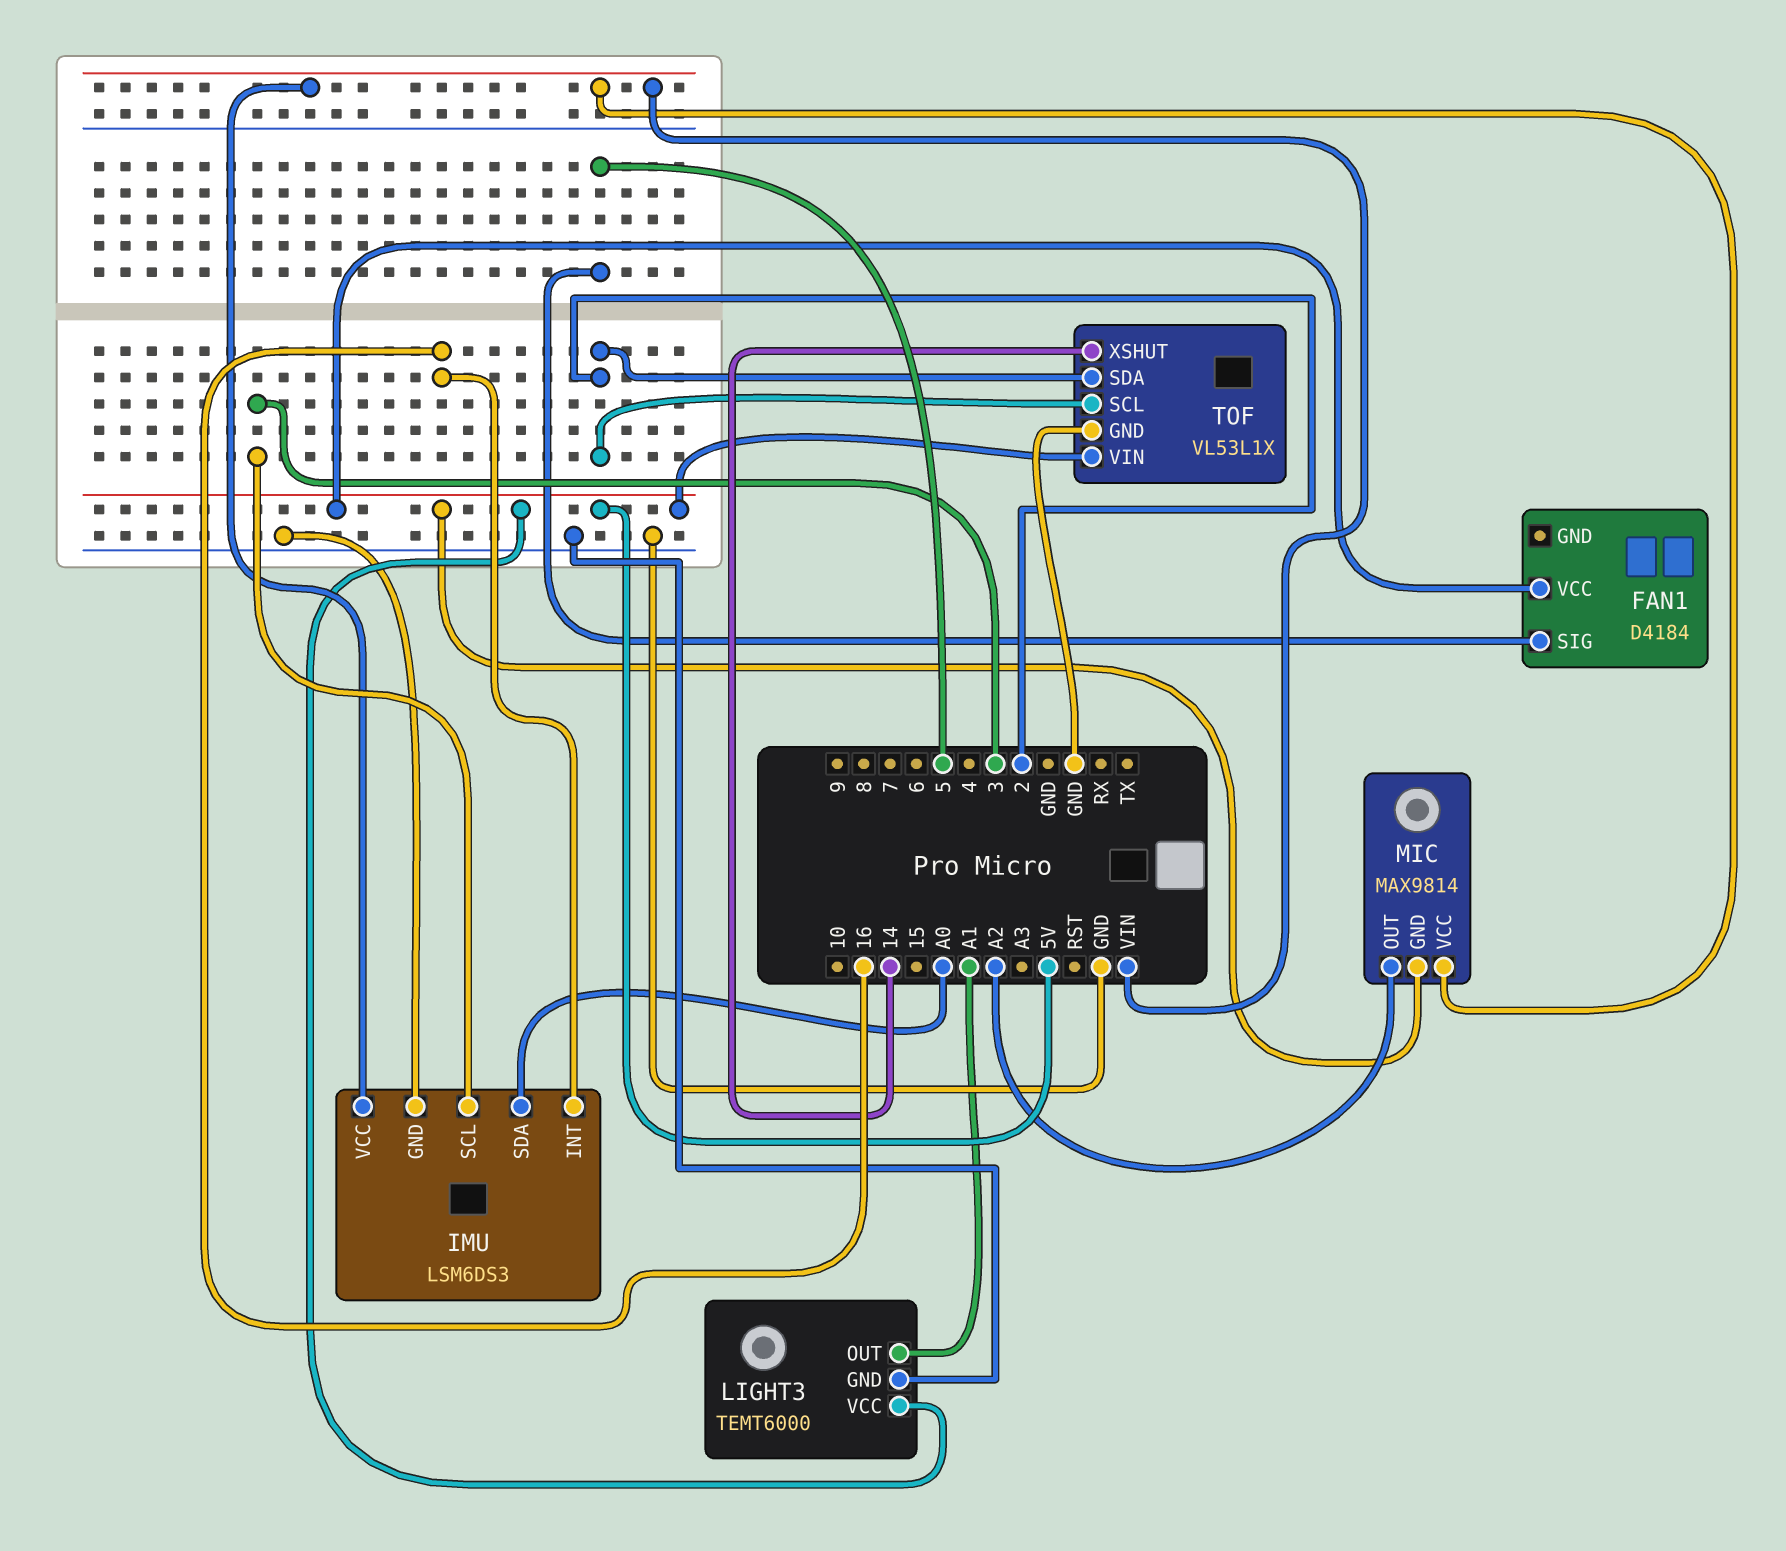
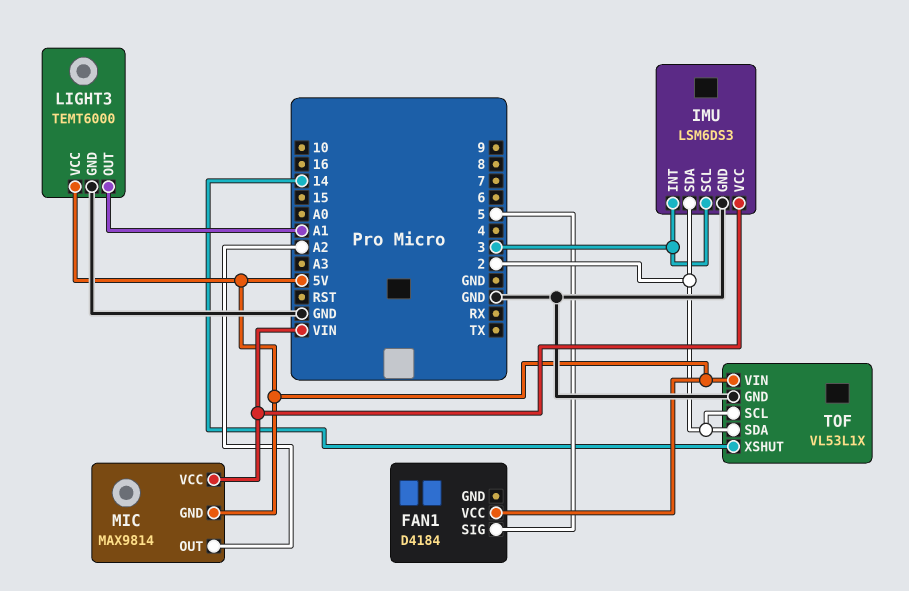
IMU pin INT: 16 -> 3
IMU pin SDA: A0 -> 2

